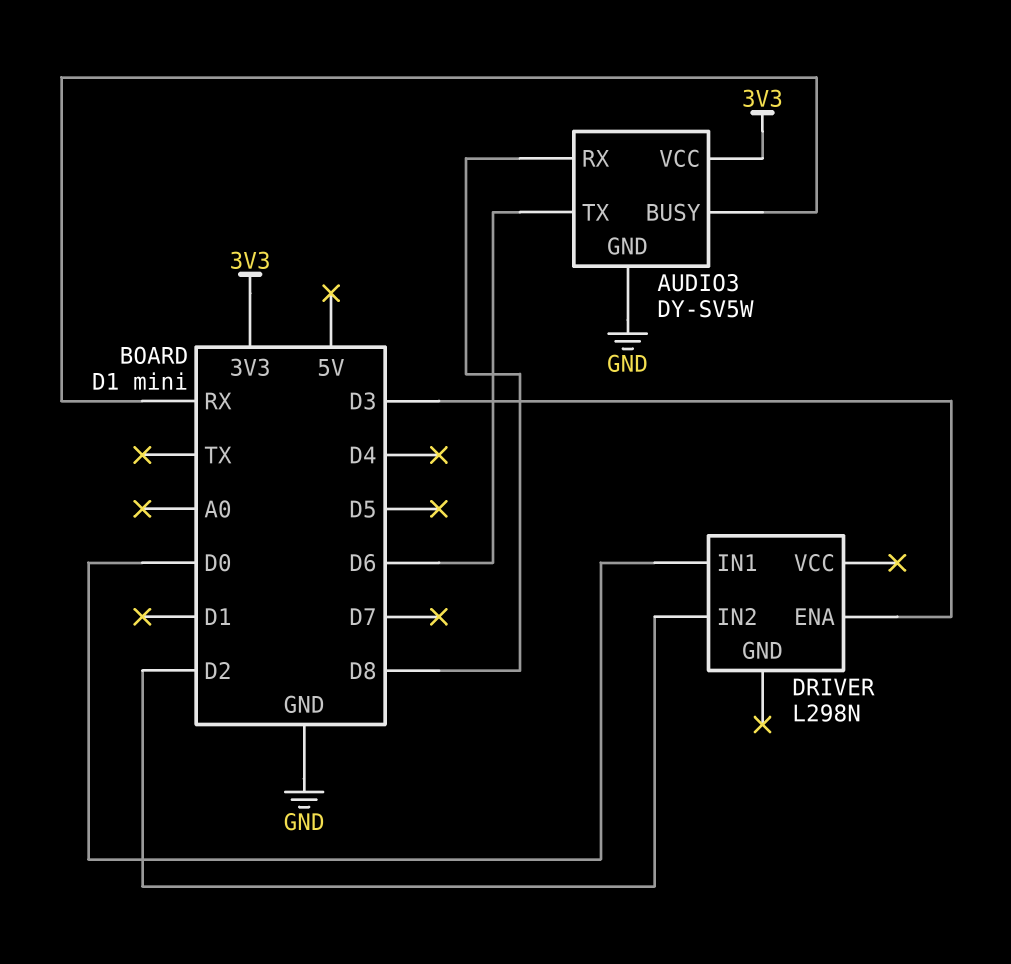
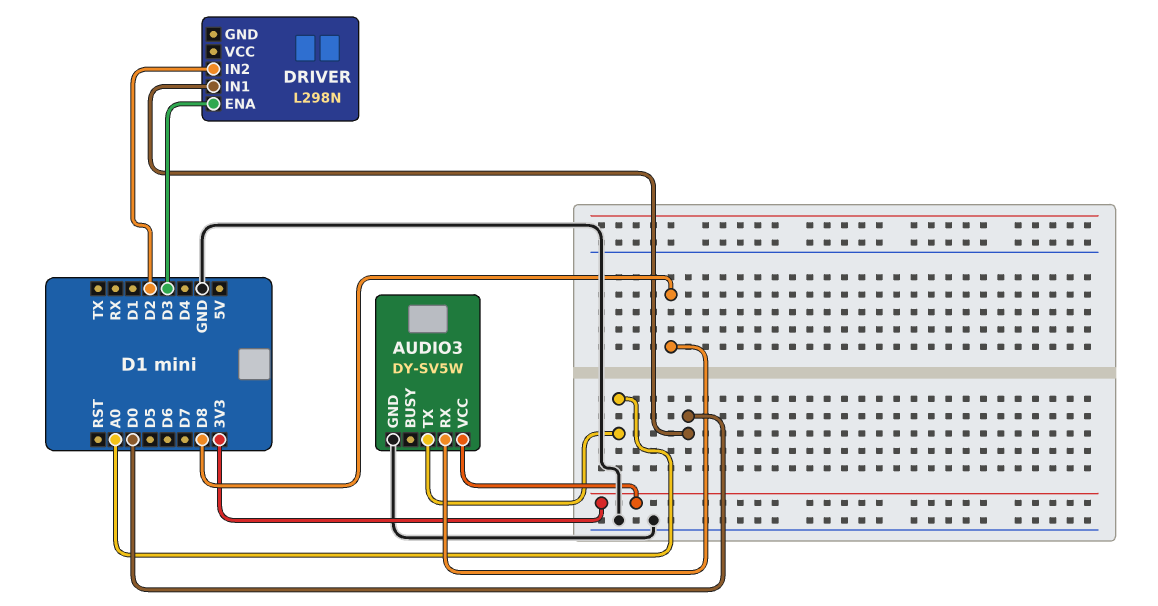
AUDIO3 pin BUSY: RX -> none
AUDIO3 pin TX: D6 -> A0

